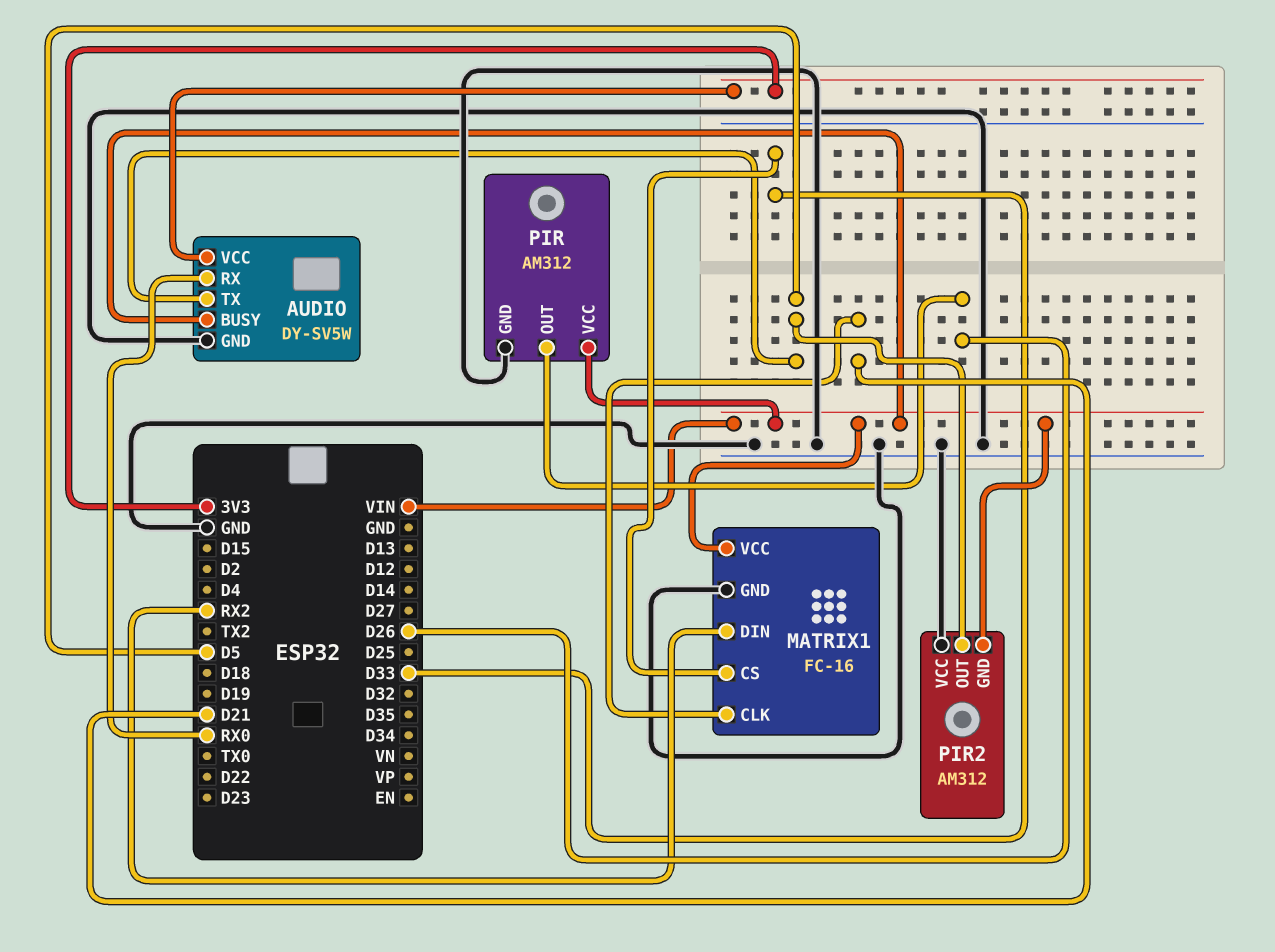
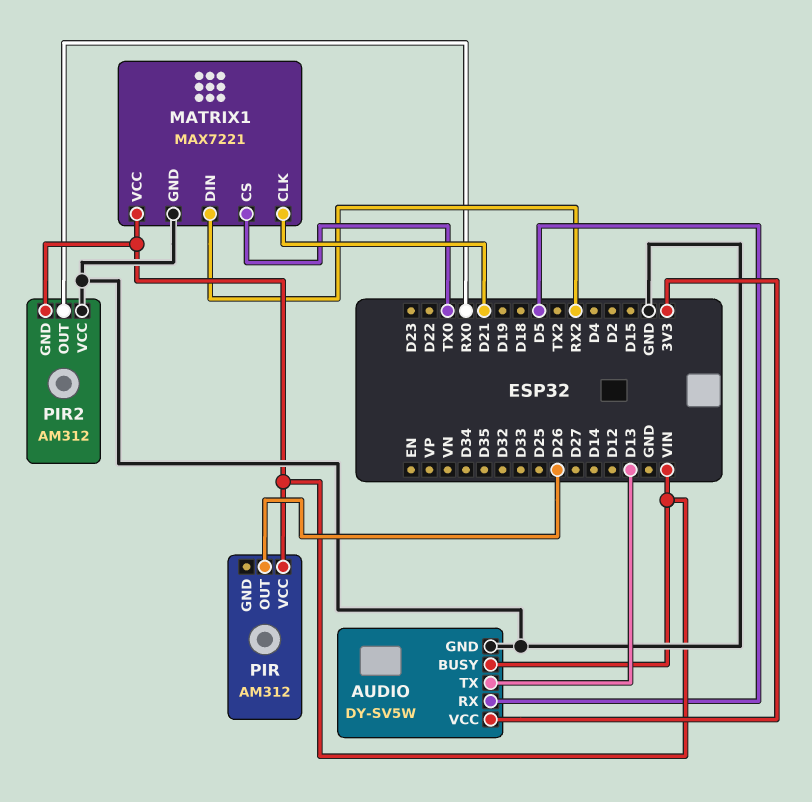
AUDIO pin RX: RX0 -> D5
AUDIO pin TX: D5 -> D13
MATRIX1: FC-16 -> MAX7221
MATRIX1 pin CS: D33 -> TX0
PIR pin GND: GND -> none
PIR2 pin OUT: D5 -> RX0

